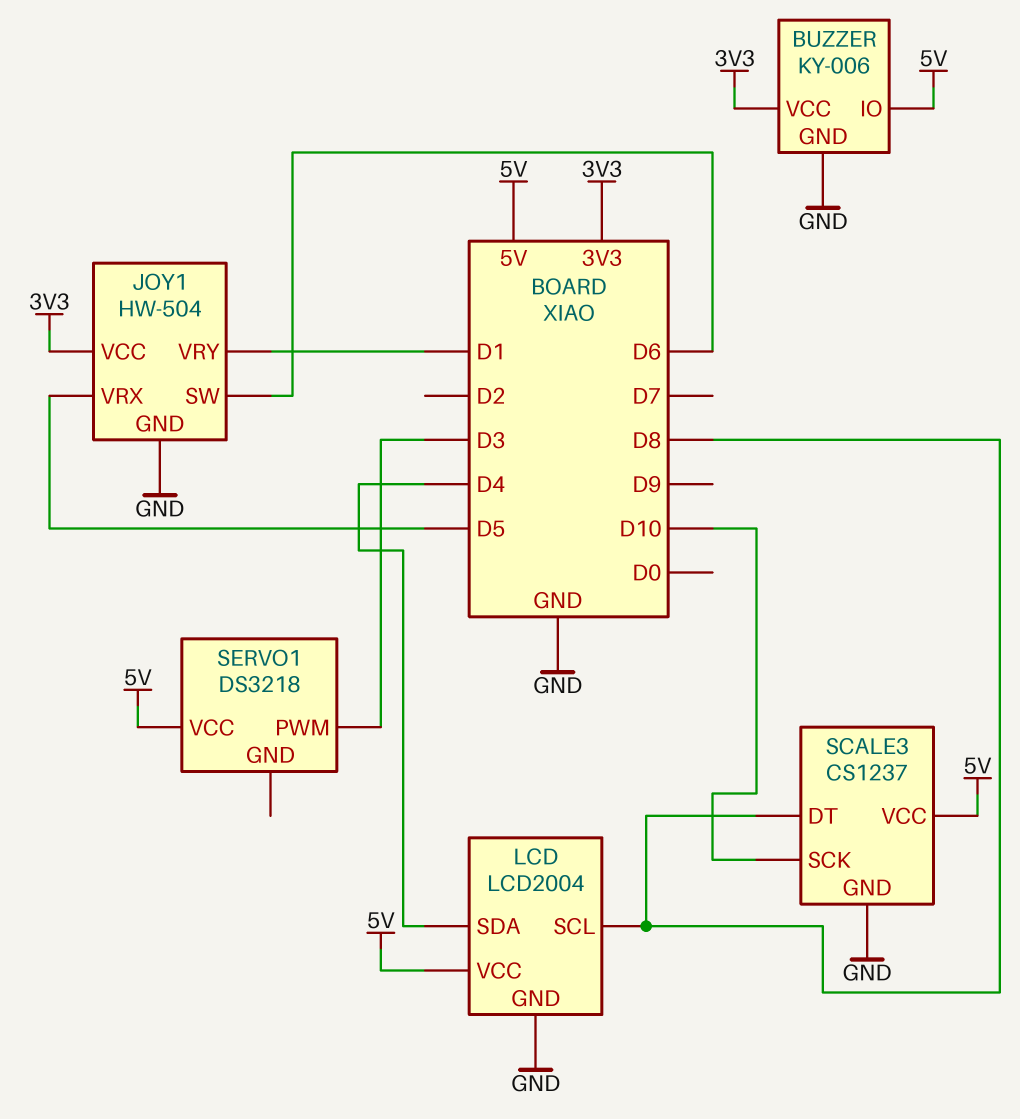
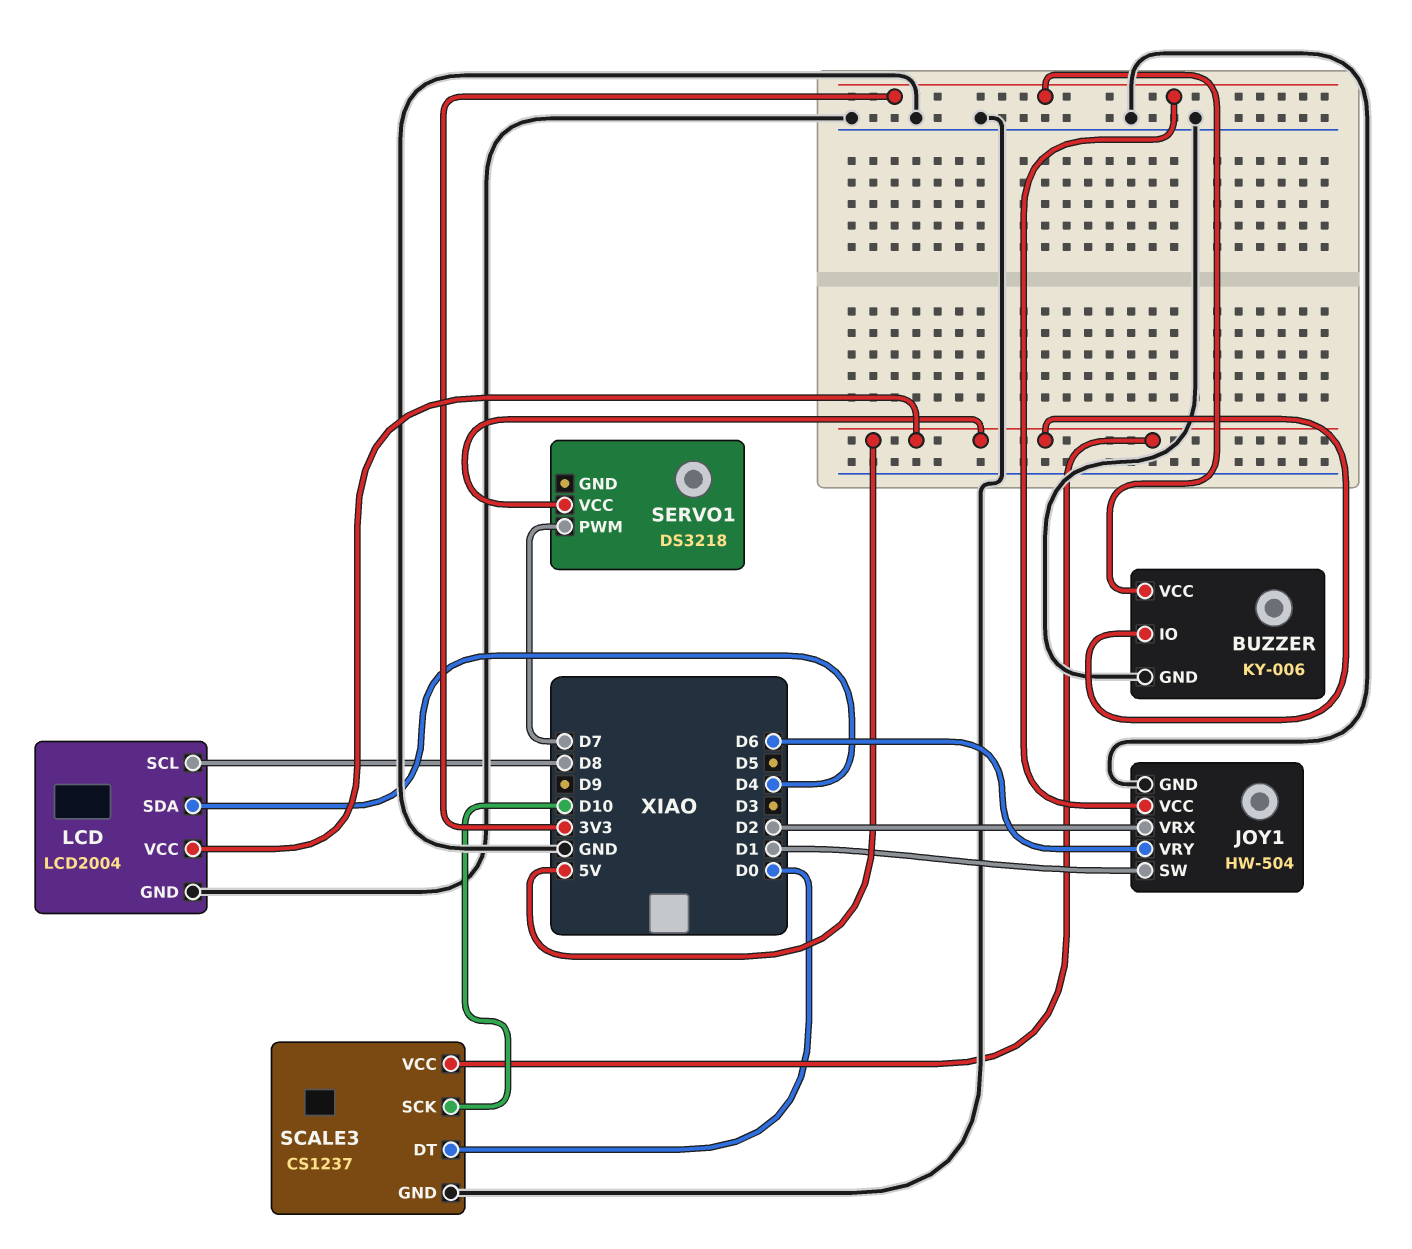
JOY1 pin SW: D6 -> D1
JOY1 pin VRX: D5 -> D2
JOY1 pin VRY: D1 -> D6
SCALE3 pin DT: D8 -> D0
SERVO1 pin PWM: D3 -> D7

